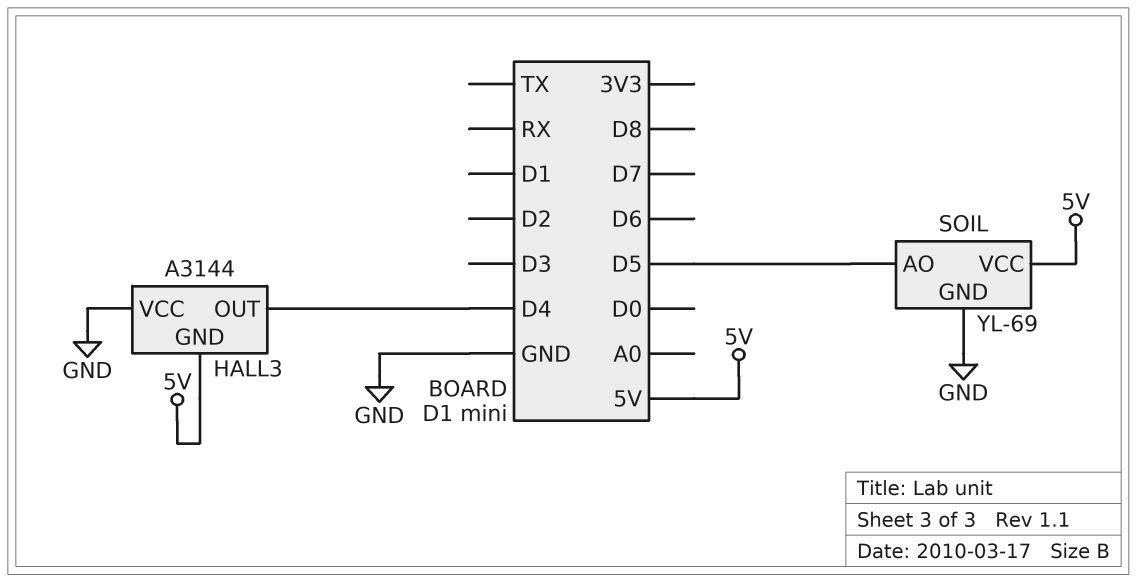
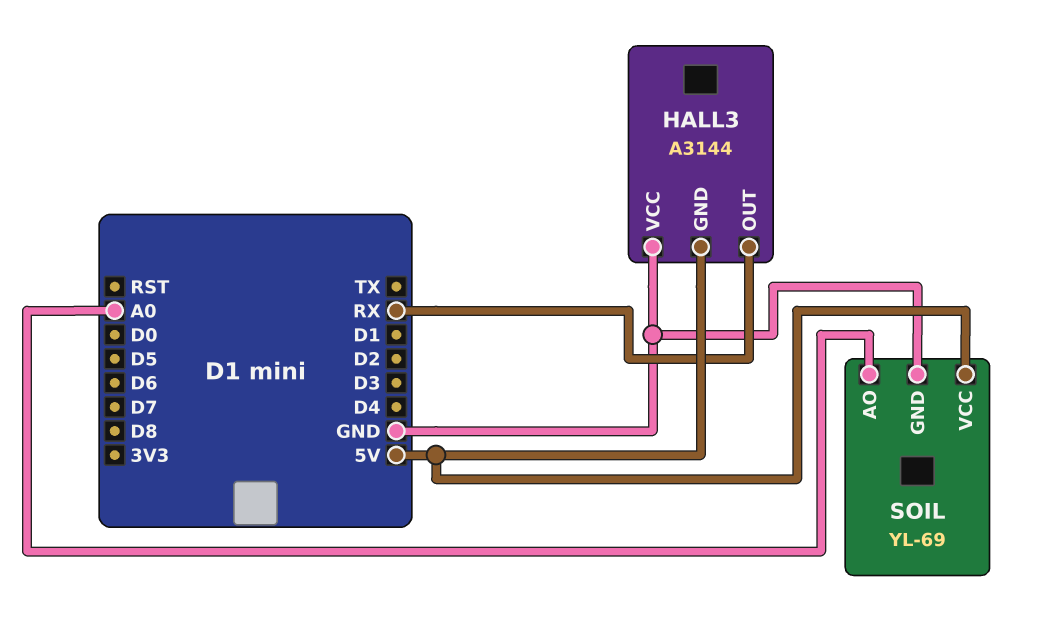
HALL3 pin OUT: D4 -> RX
SOIL pin AO: D5 -> A0

